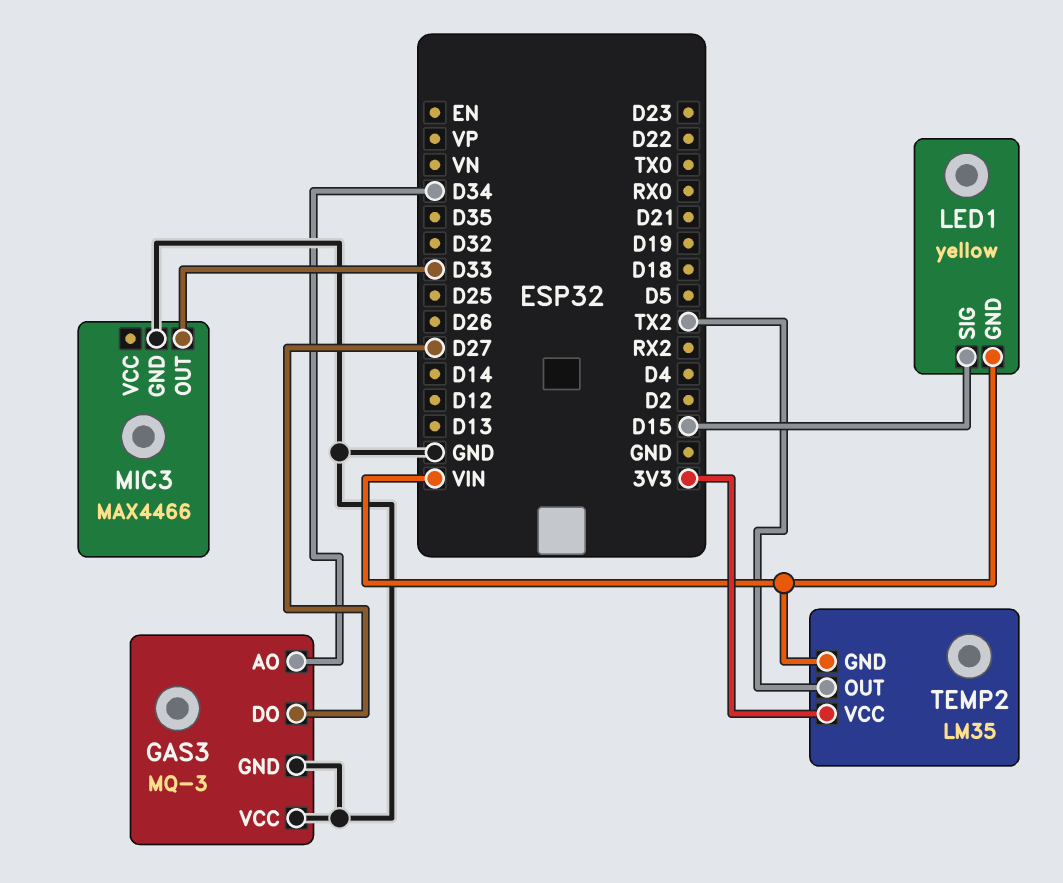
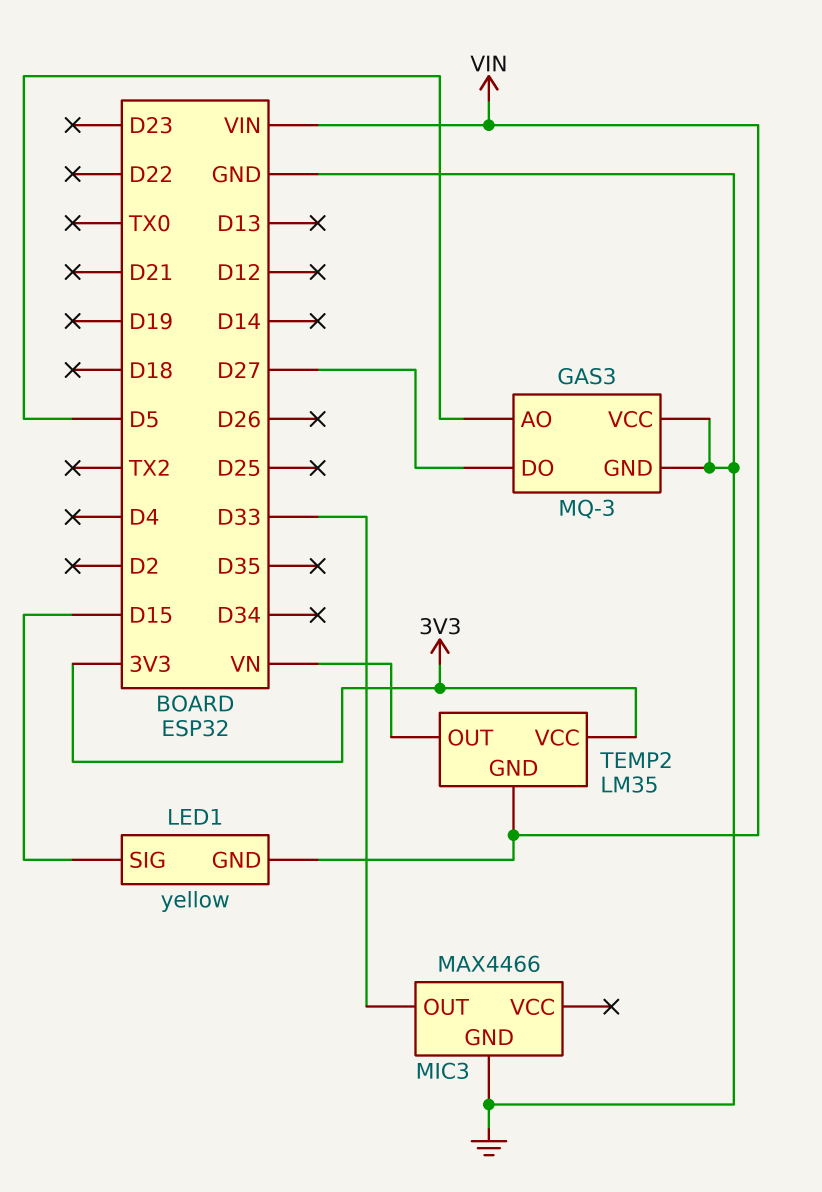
GAS3 pin AO: D34 -> D5
TEMP2 pin OUT: TX2 -> VN

